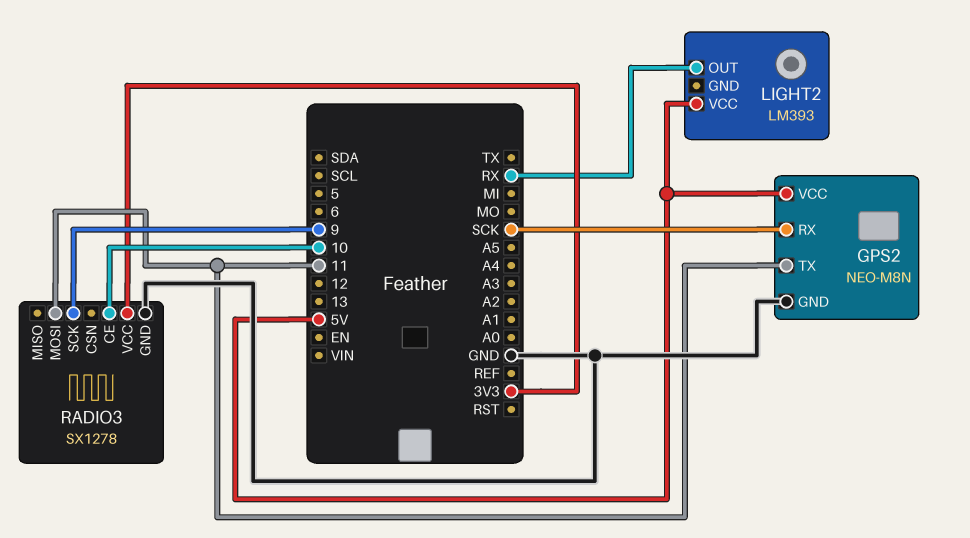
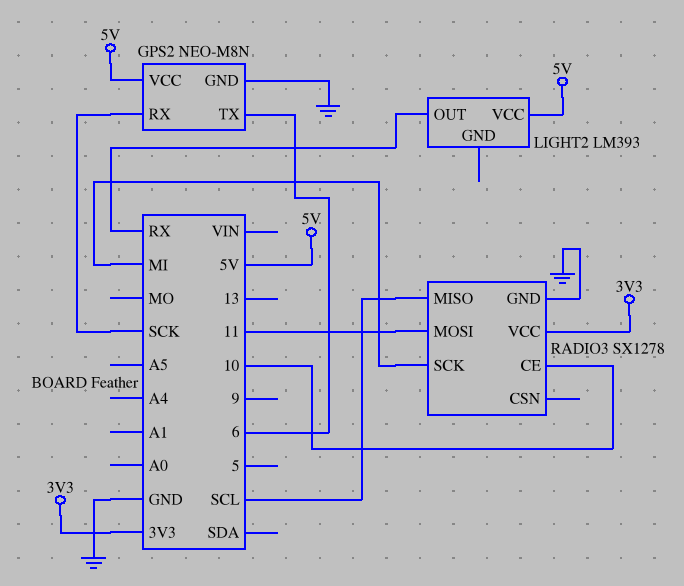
GPS2 pin TX: 11 -> 6
RADIO3 pin MISO: none -> SCL
RADIO3 pin SCK: 9 -> MI

